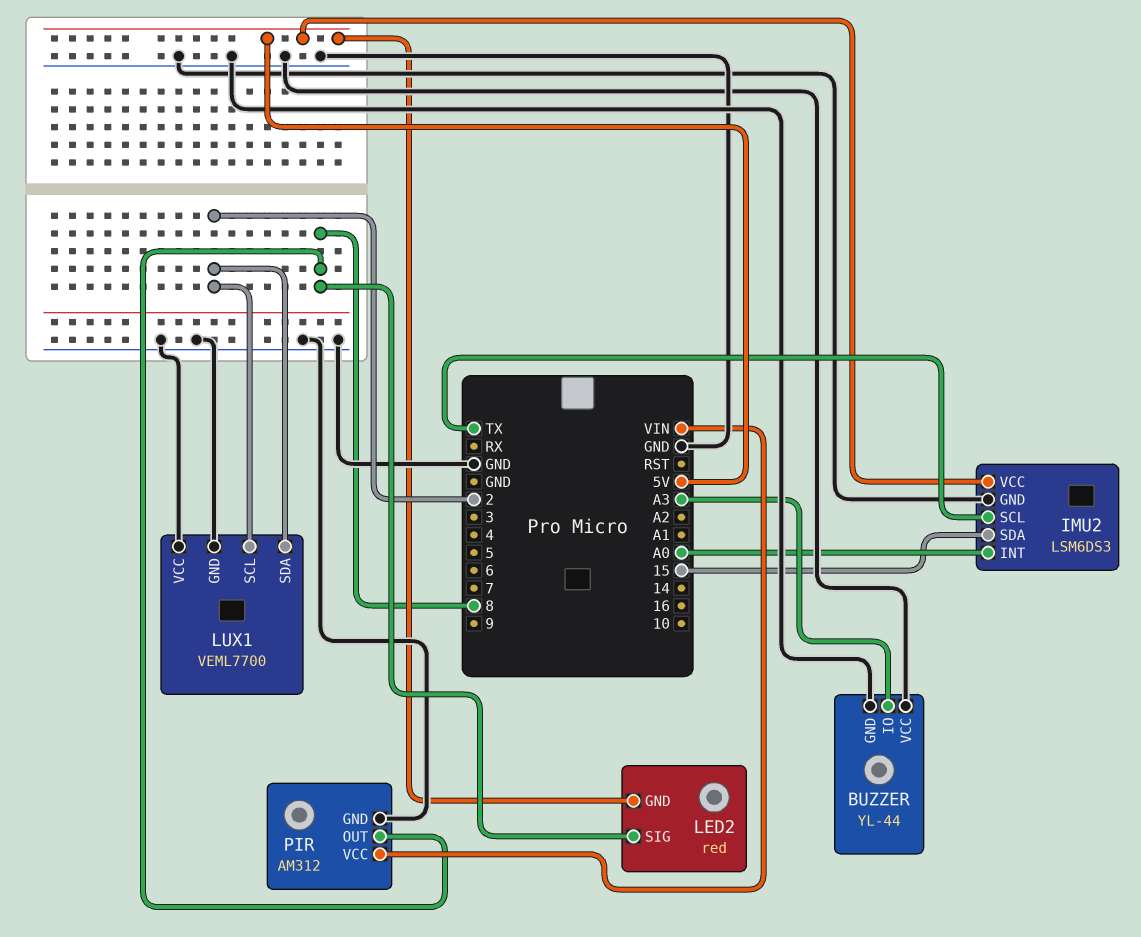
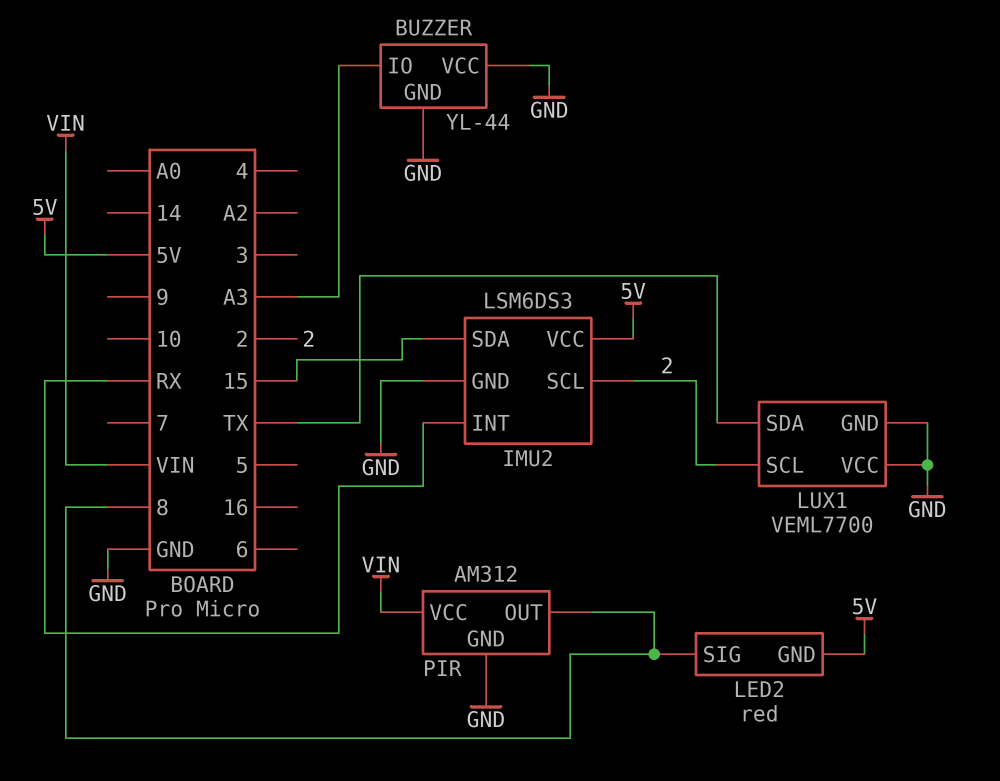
IMU2 pin INT: A0 -> RX
IMU2 pin SCL: TX -> 2
LUX1 pin SDA: 2 -> TX

